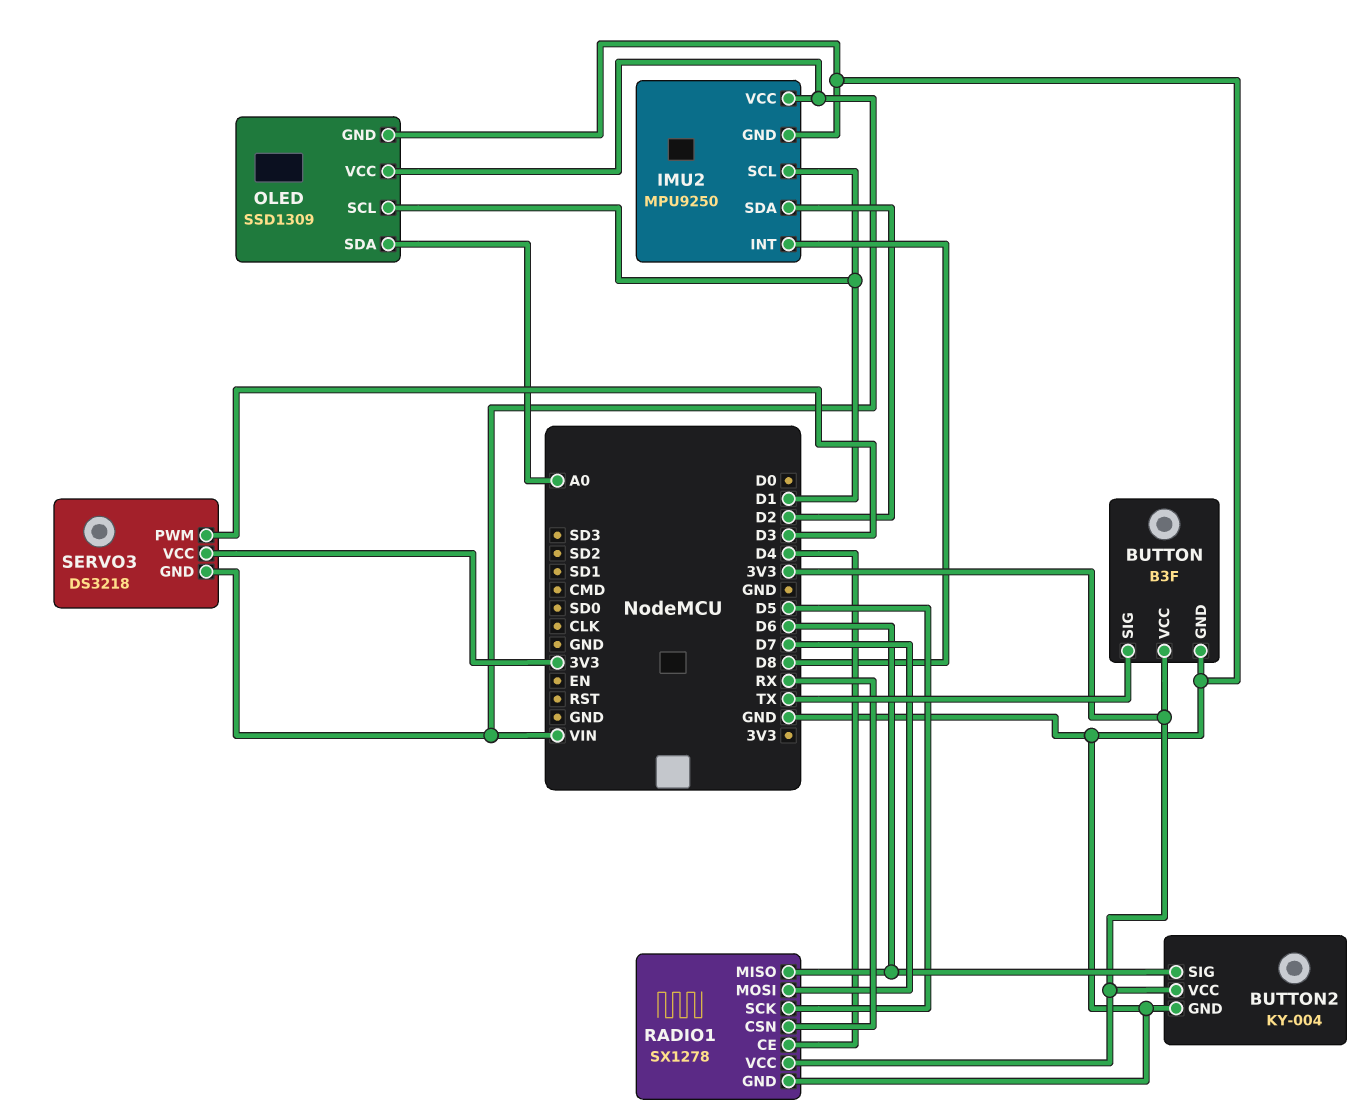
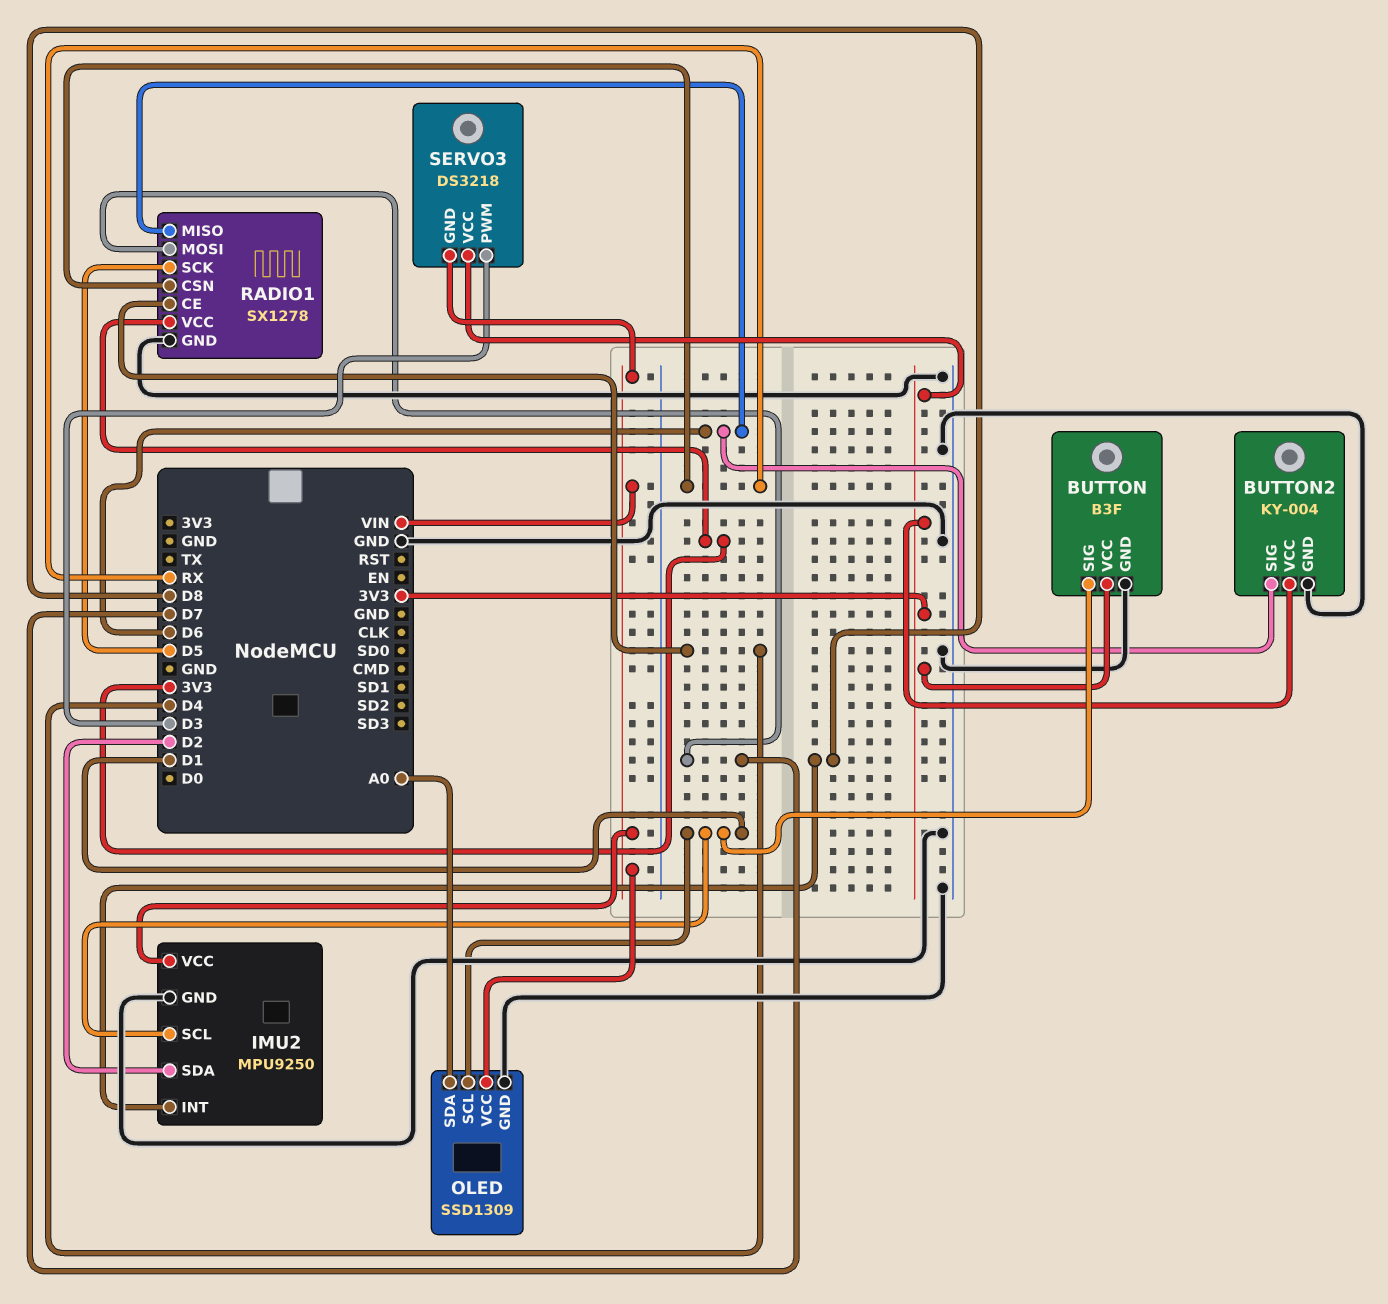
BUTTON pin SIG: TX -> D1

